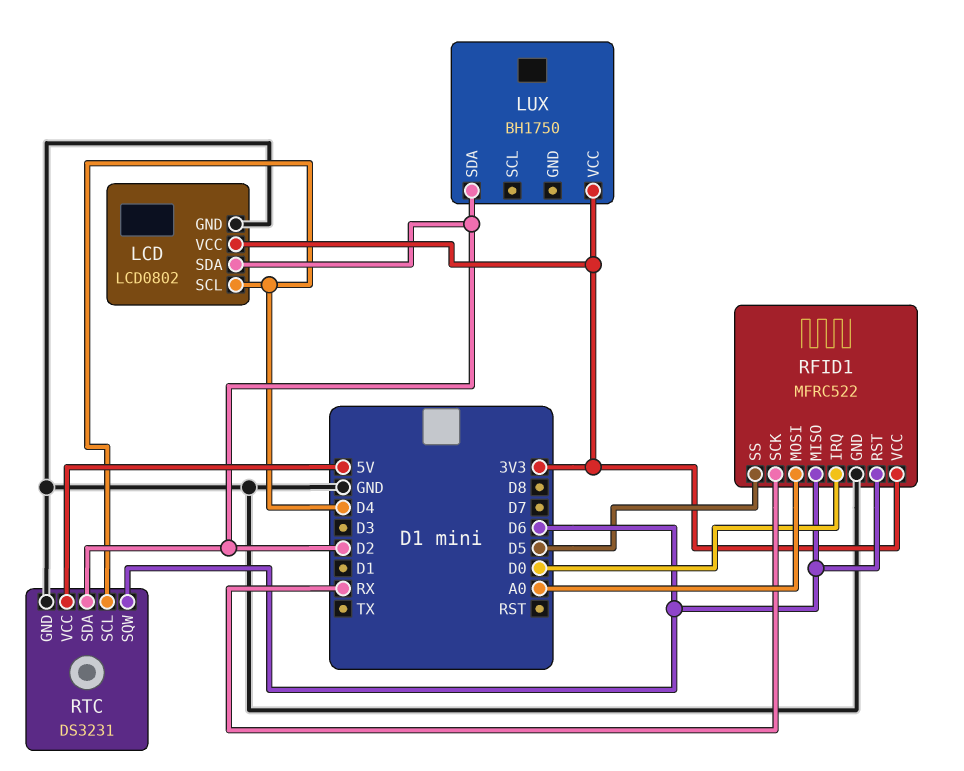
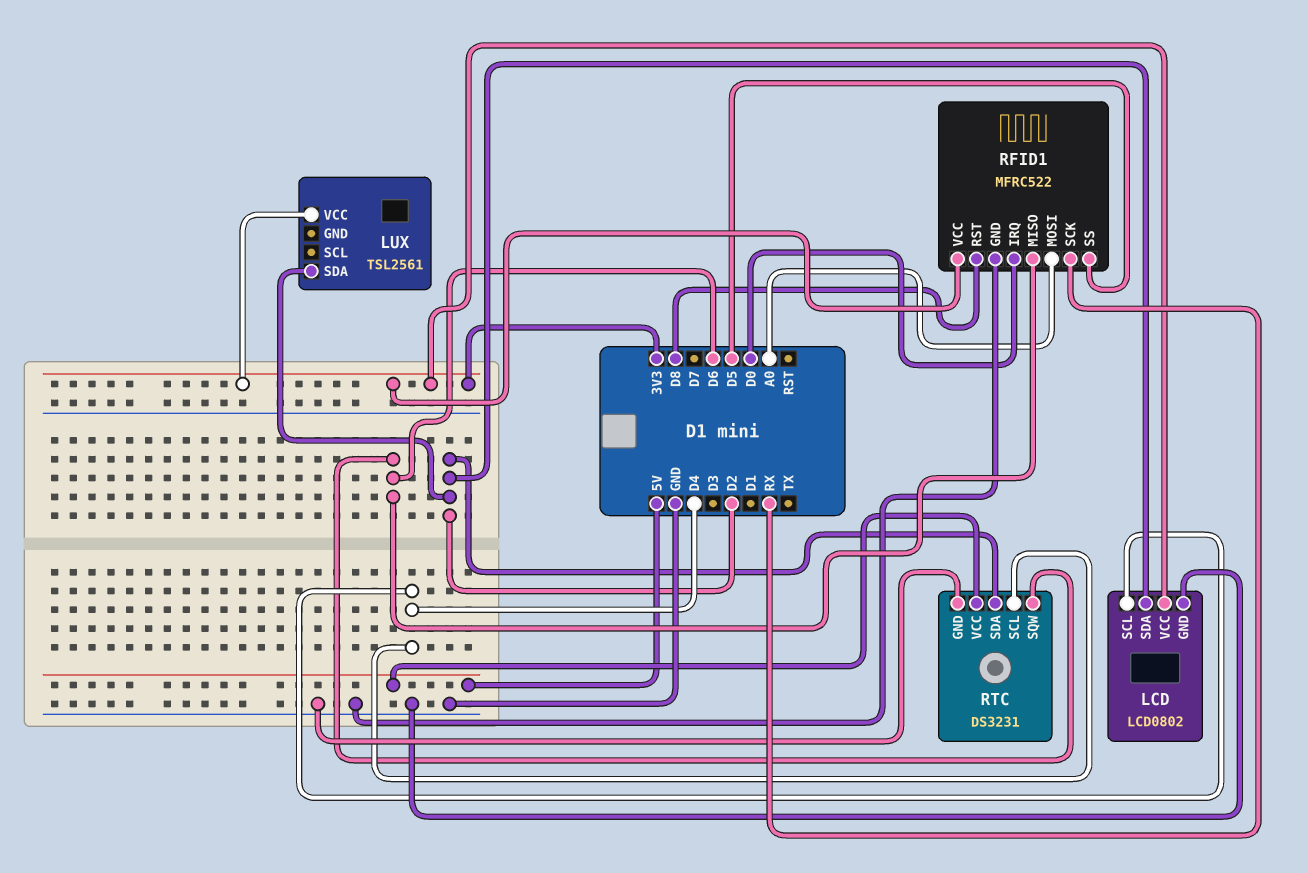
LUX: BH1750 -> TSL2561
RFID1 pin RST: D6 -> D8

